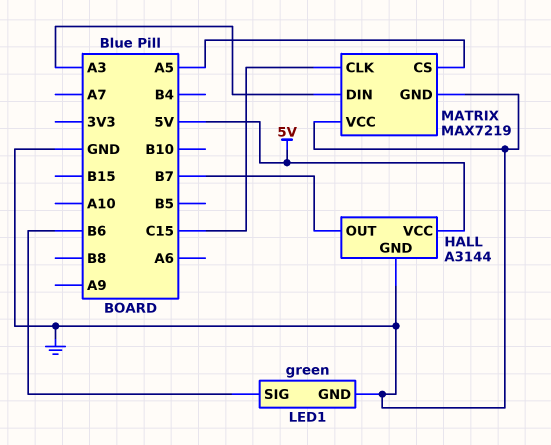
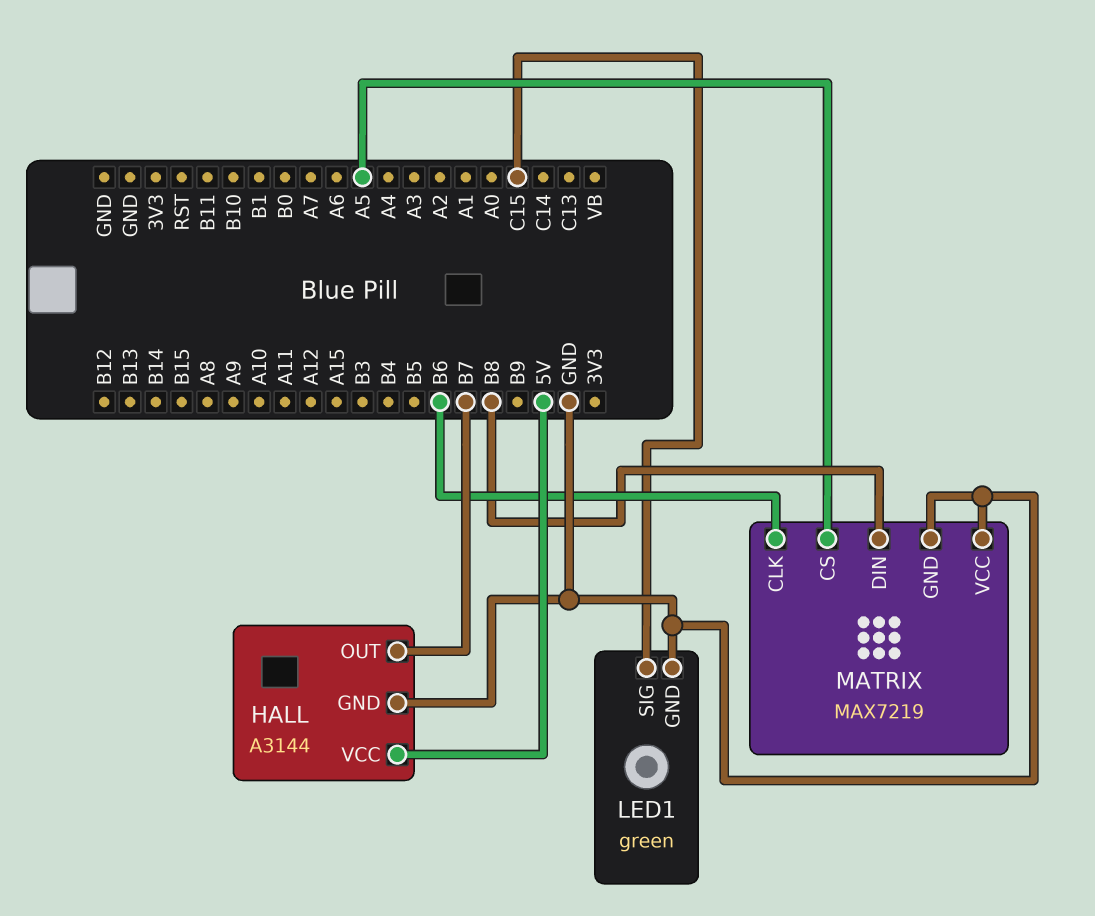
LED1 pin SIG: B6 -> C15
MATRIX pin CLK: C15 -> B6
MATRIX pin DIN: A3 -> B8

